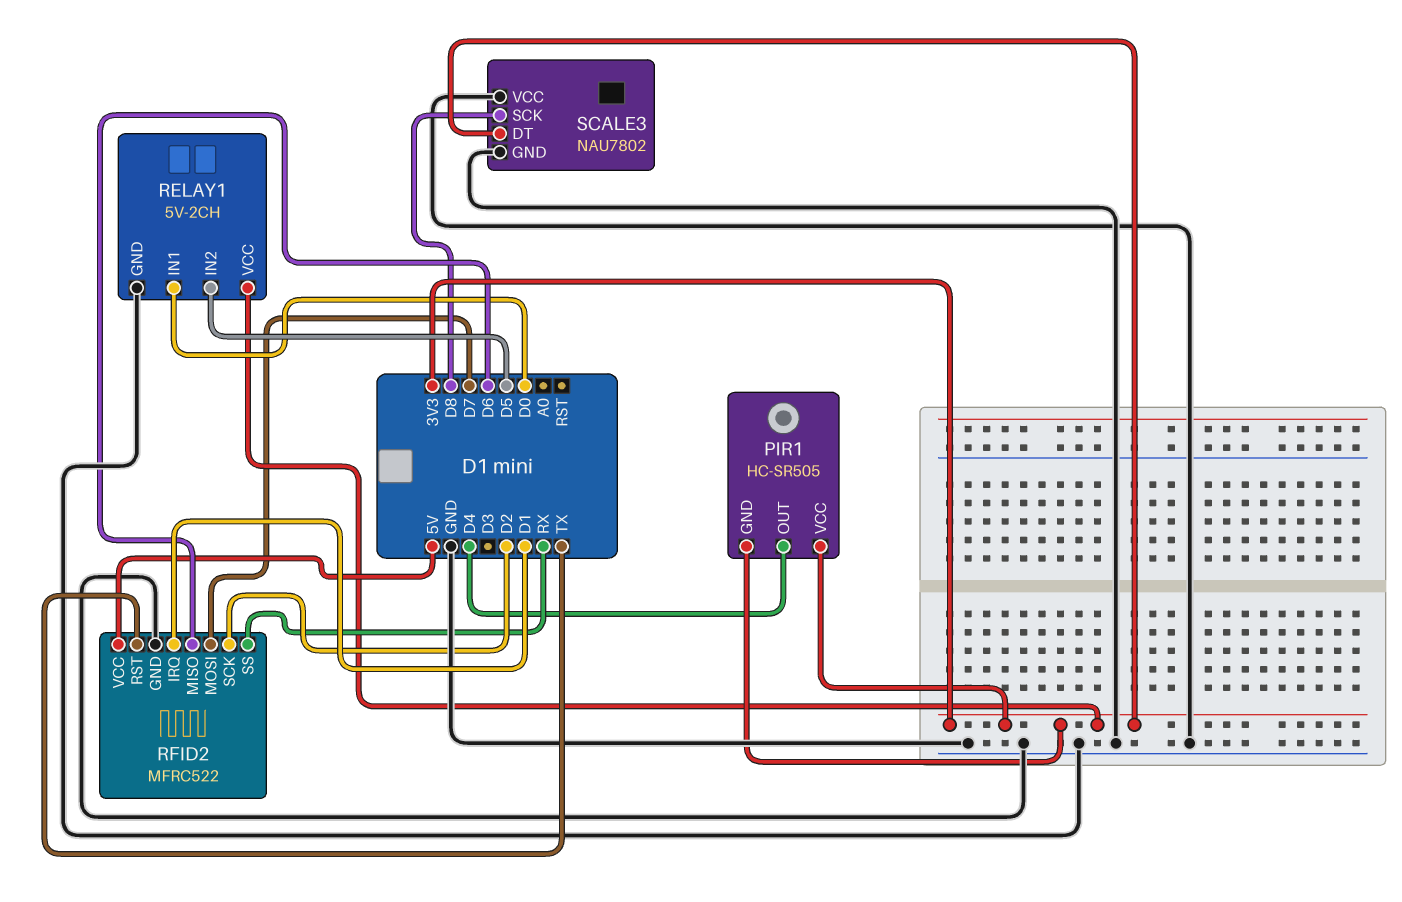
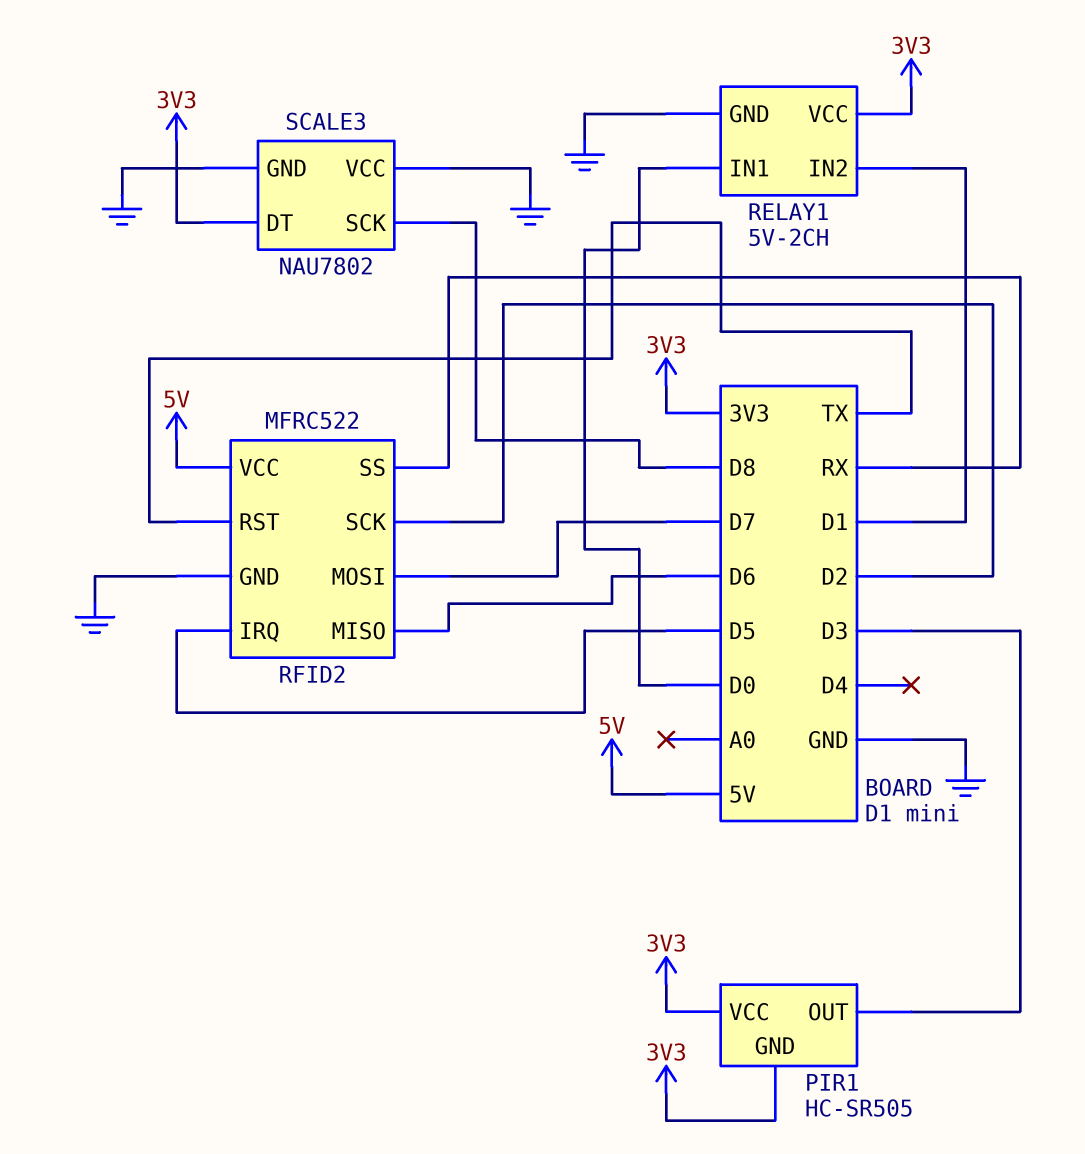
PIR1 pin OUT: D4 -> D3
RELAY1 pin IN2: D5 -> D1
RFID2 pin IRQ: D1 -> D5

